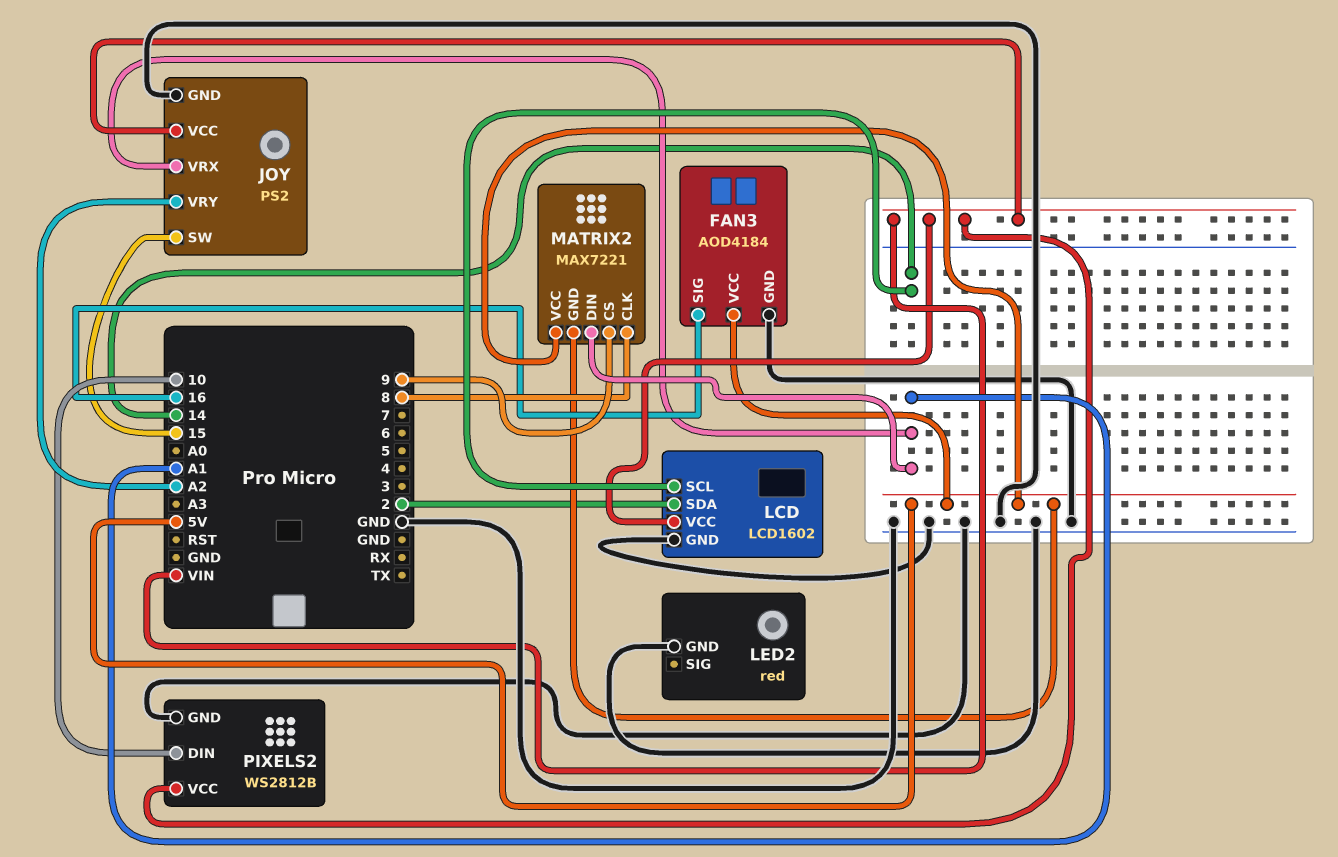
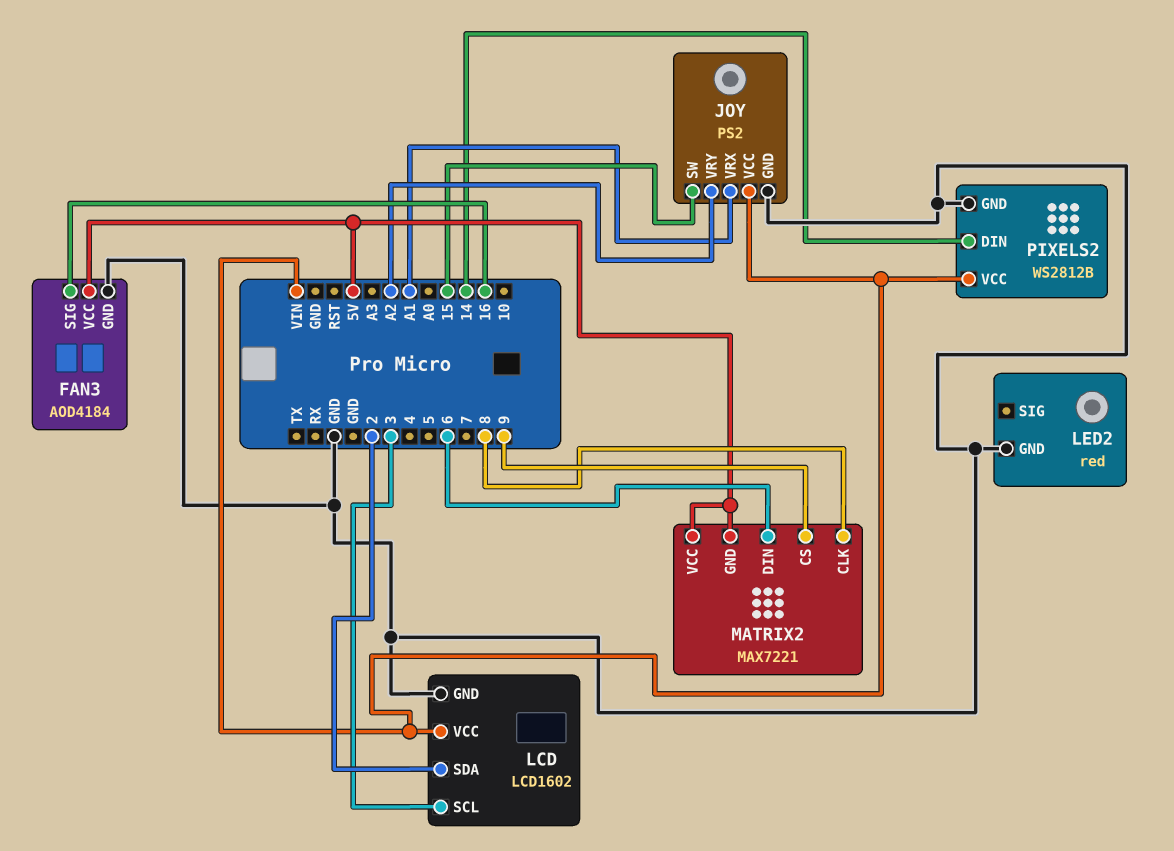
LCD pin SCL: 14 -> 3
MATRIX2 pin DIN: A1 -> 6
PIXELS2 pin DIN: 10 -> 14

